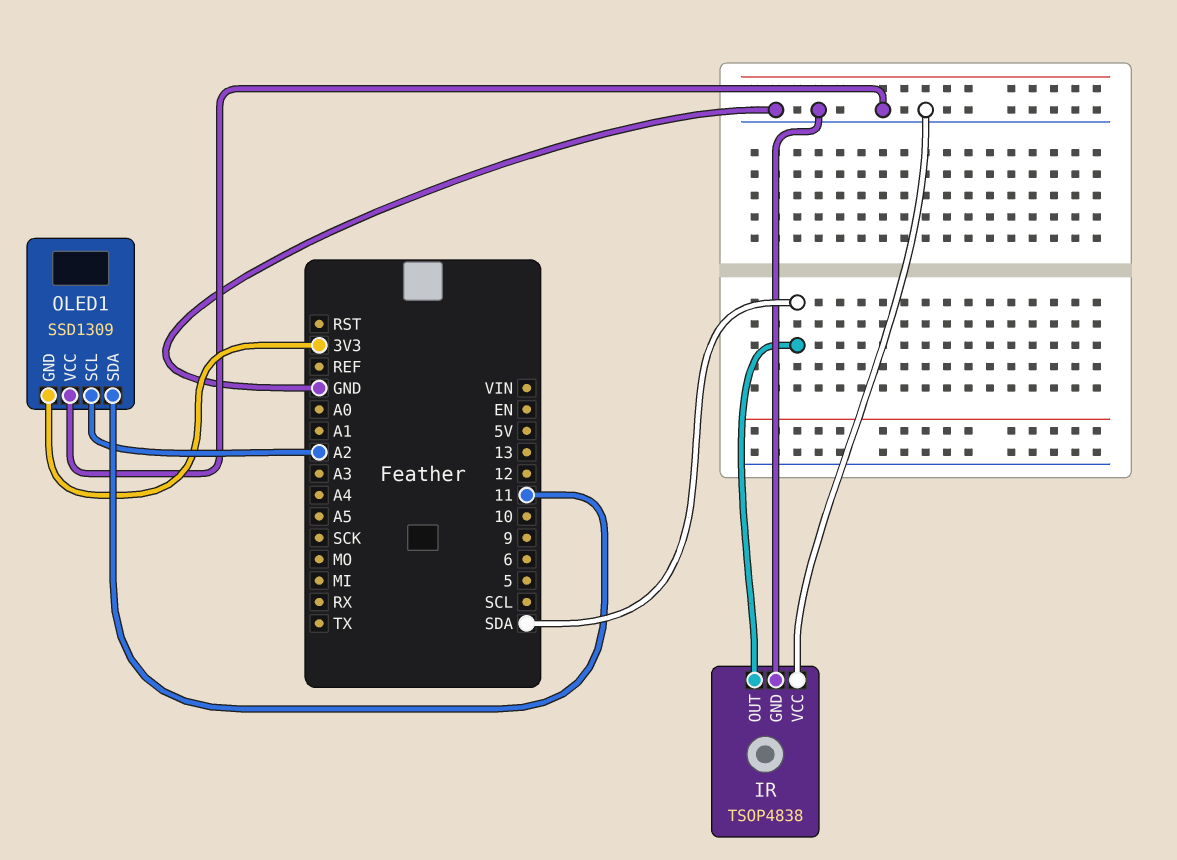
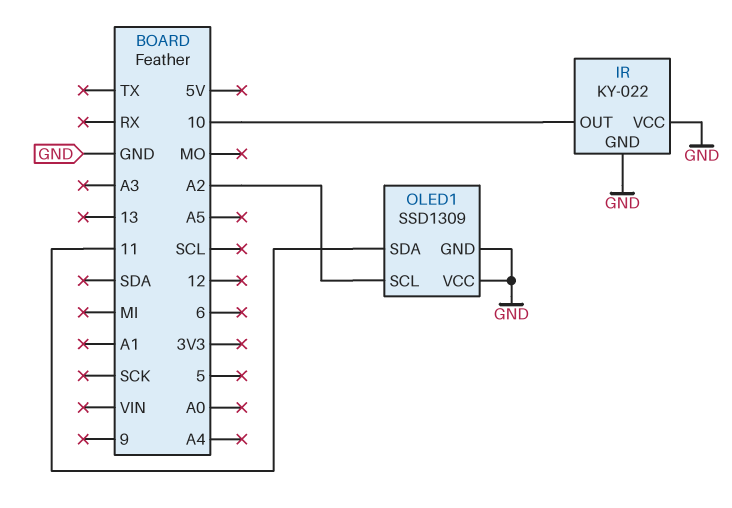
IR: TSOP4838 -> KY-022
IR pin OUT: SDA -> 10
OLED1 pin GND: 3V3 -> GND

